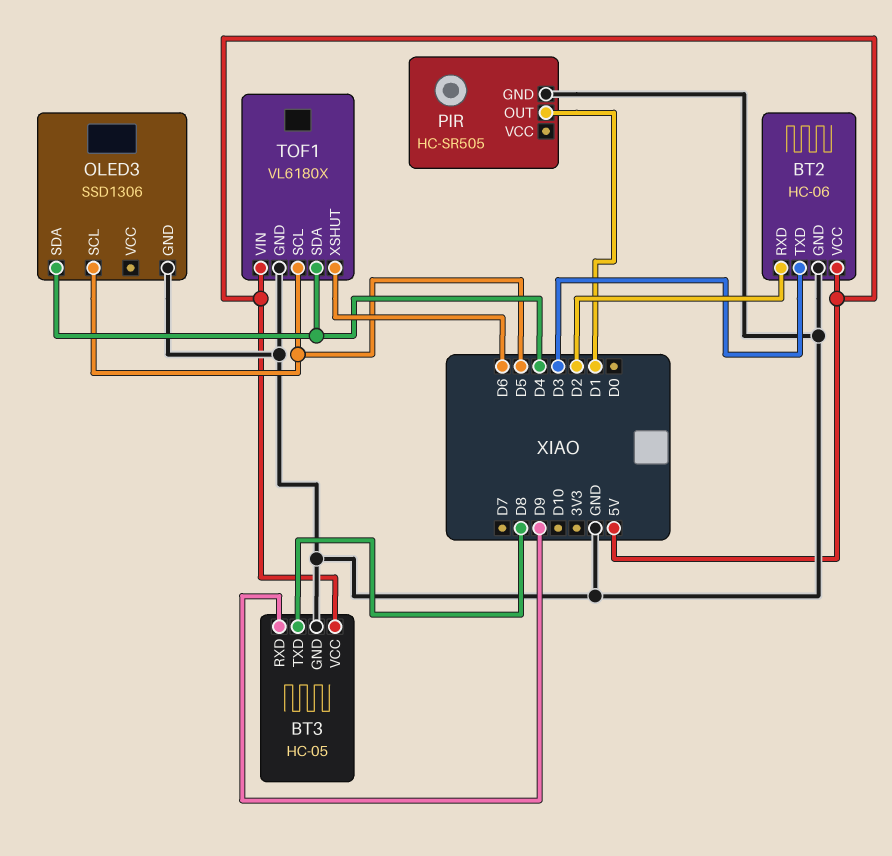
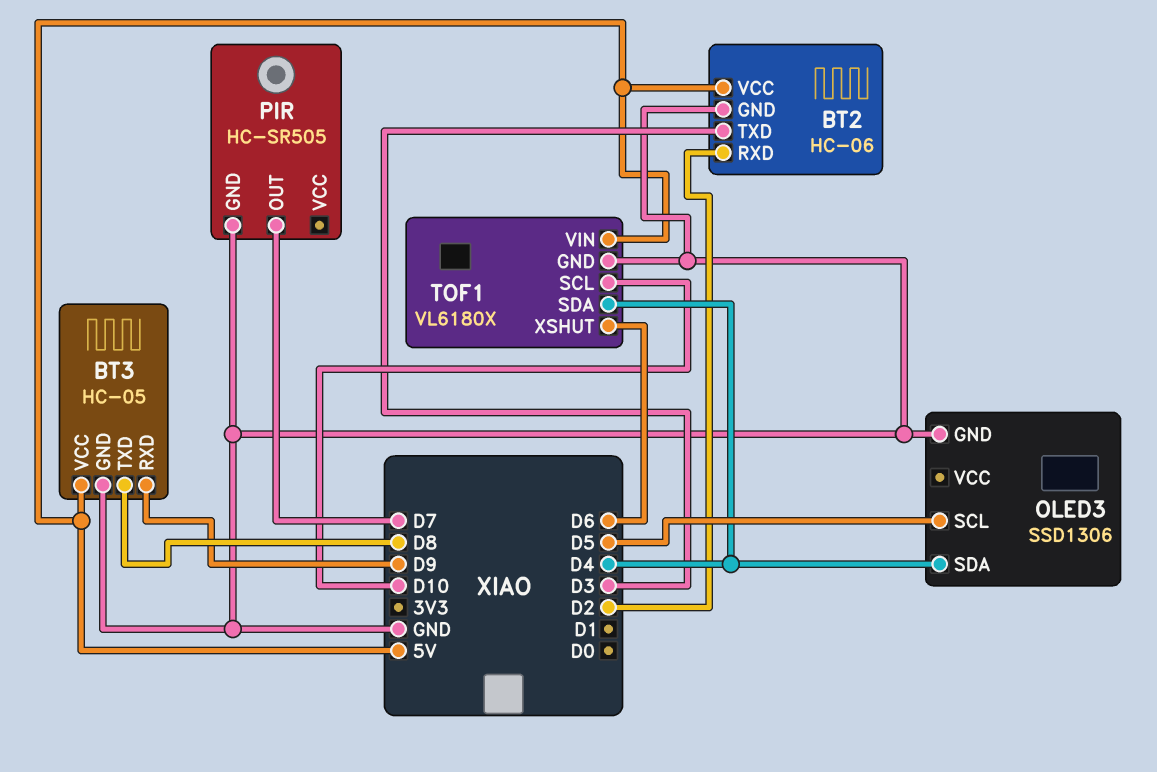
PIR pin OUT: D1 -> D7
TOF1 pin SCL: D5 -> D10

